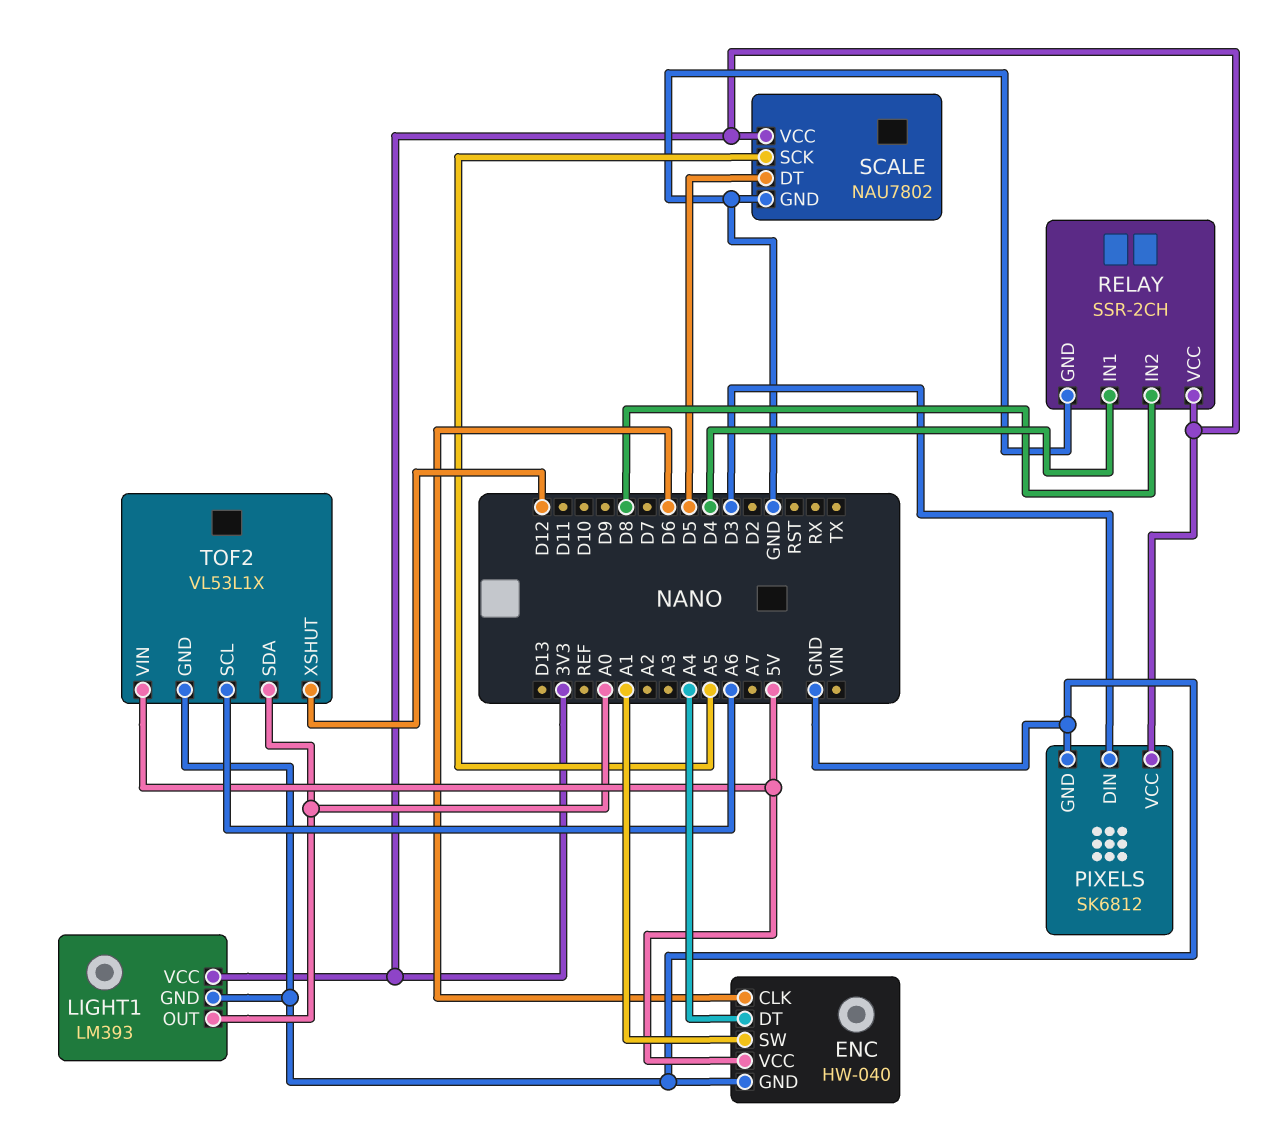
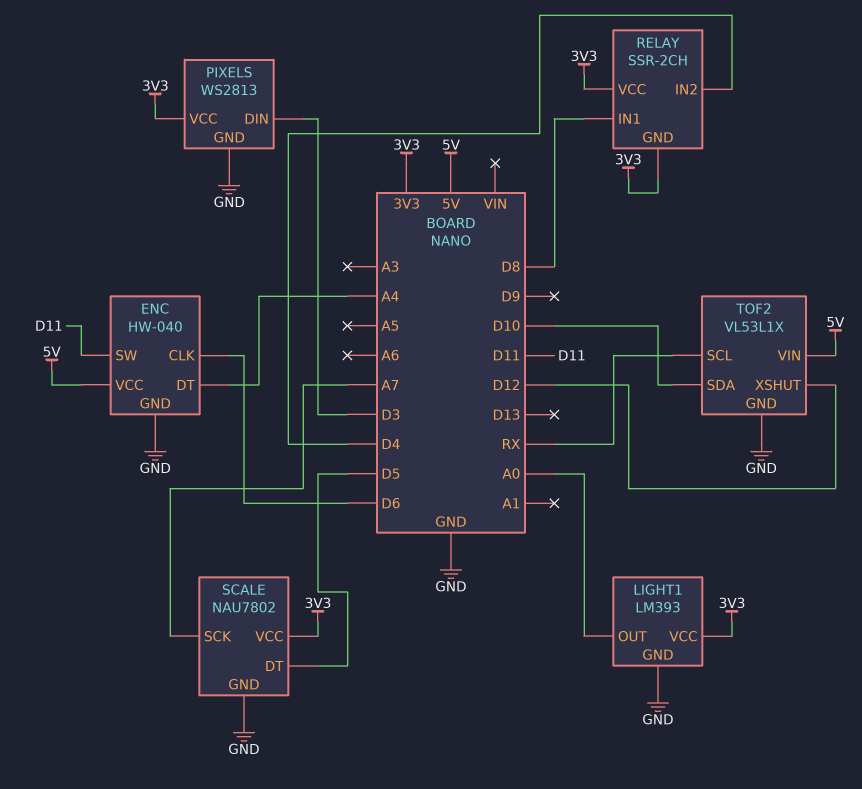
ENC pin SW: A1 -> D11
PIXELS: SK6812 -> WS2813
RELAY pin GND: GND -> 3V3
RELAY pin IN1: D4 -> D8
RELAY pin IN2: D8 -> D4
SCALE pin SCK: A5 -> A7
TOF2 pin SCL: A6 -> RX
TOF2 pin SDA: A0 -> D10

